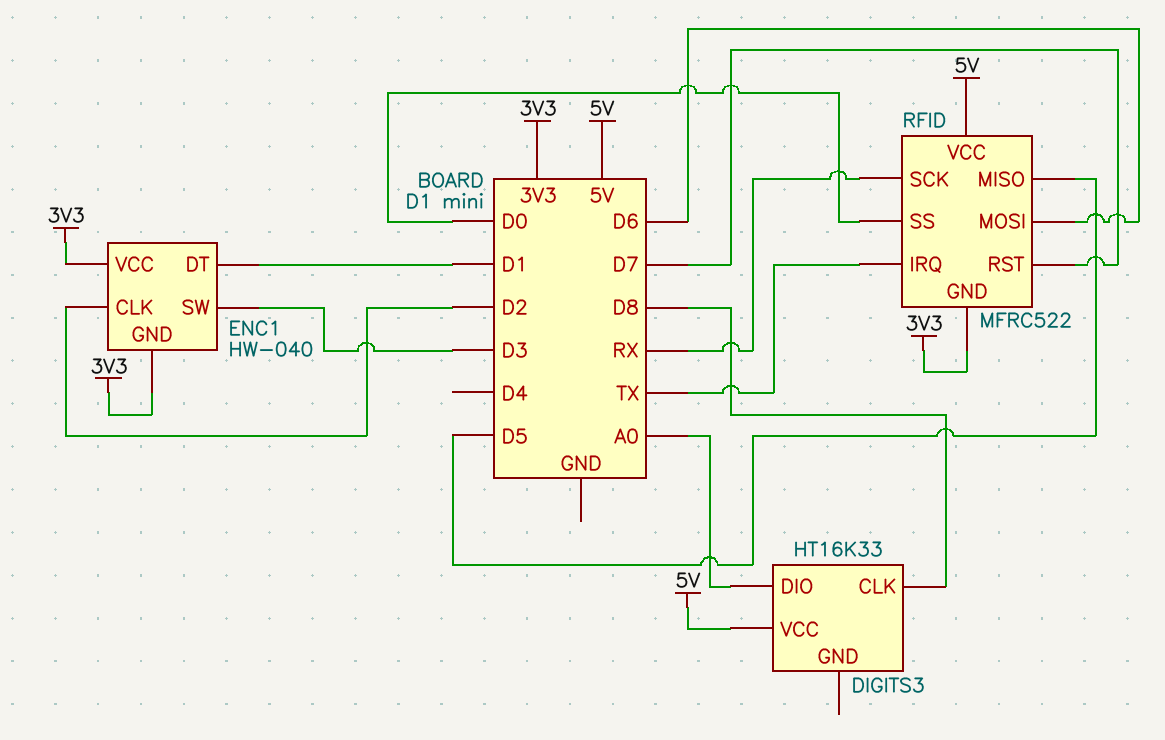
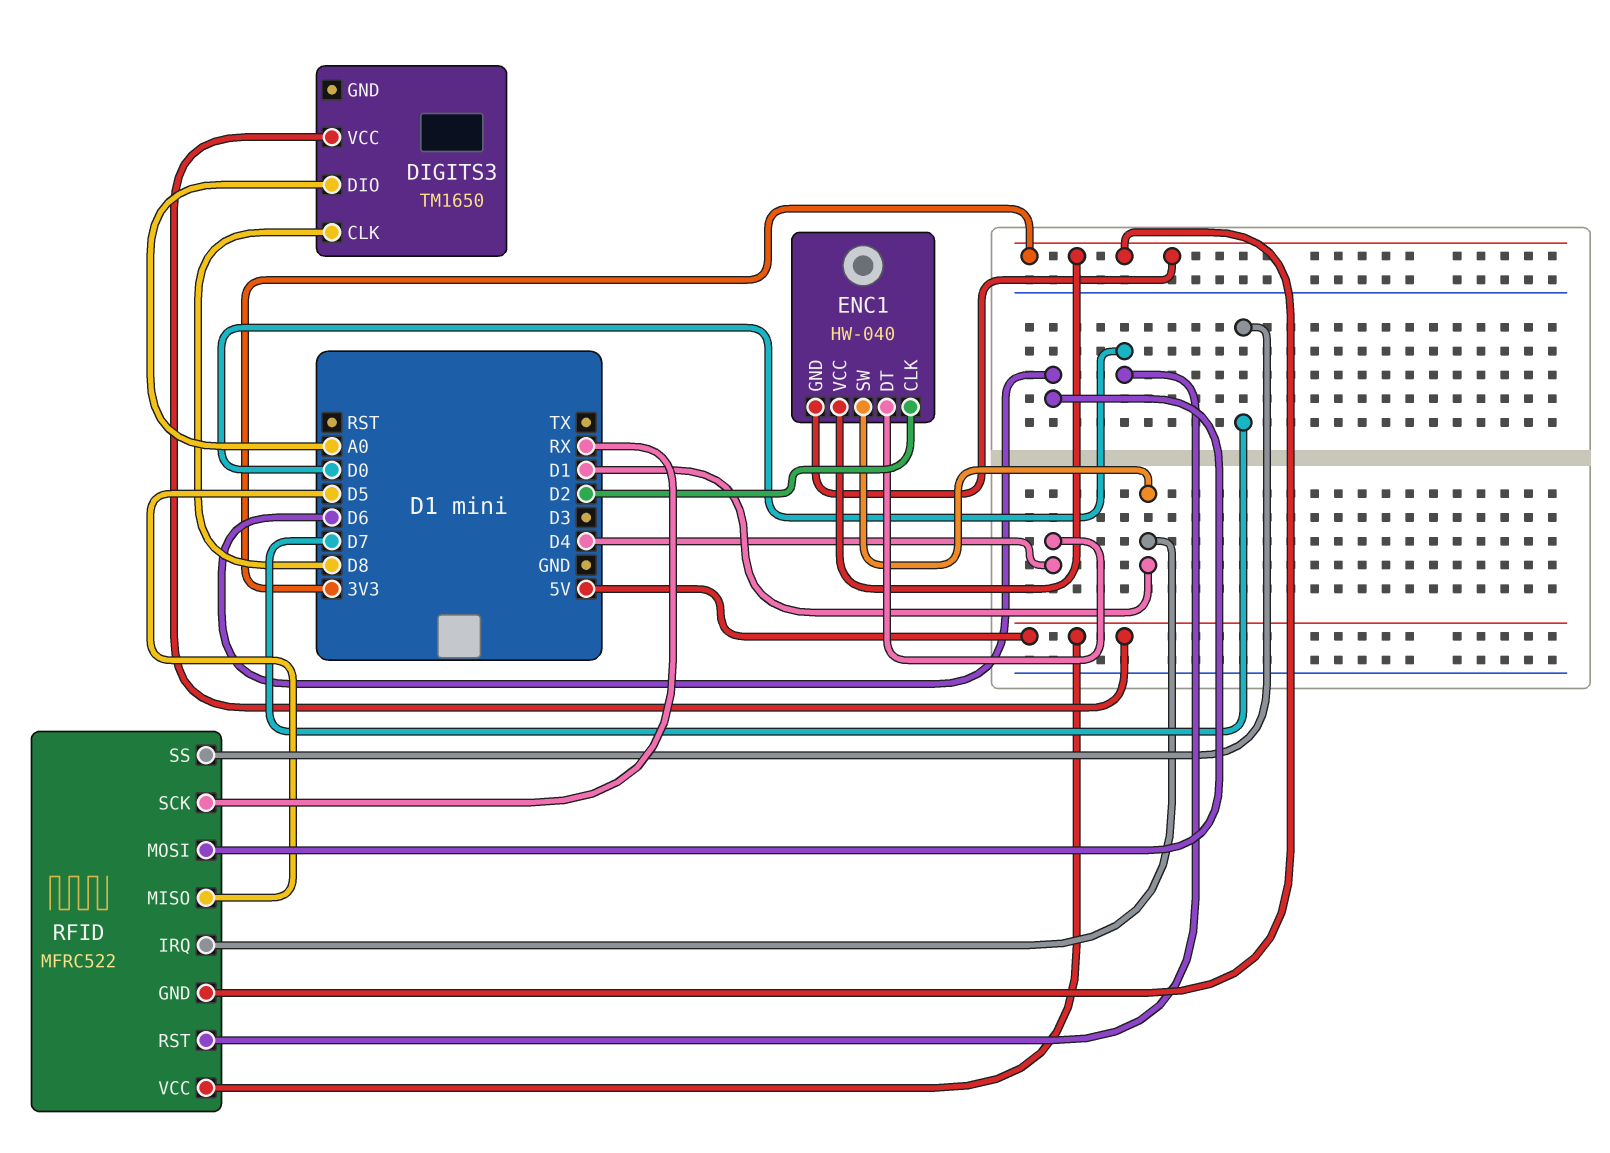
DIGITS3: HT16K33 -> TM1650
ENC1 pin DT: D1 -> D4
ENC1 pin SW: D3 -> D1
RFID pin IRQ: TX -> D1
RFID pin RST: D7 -> D0
RFID pin SS: D0 -> D7

